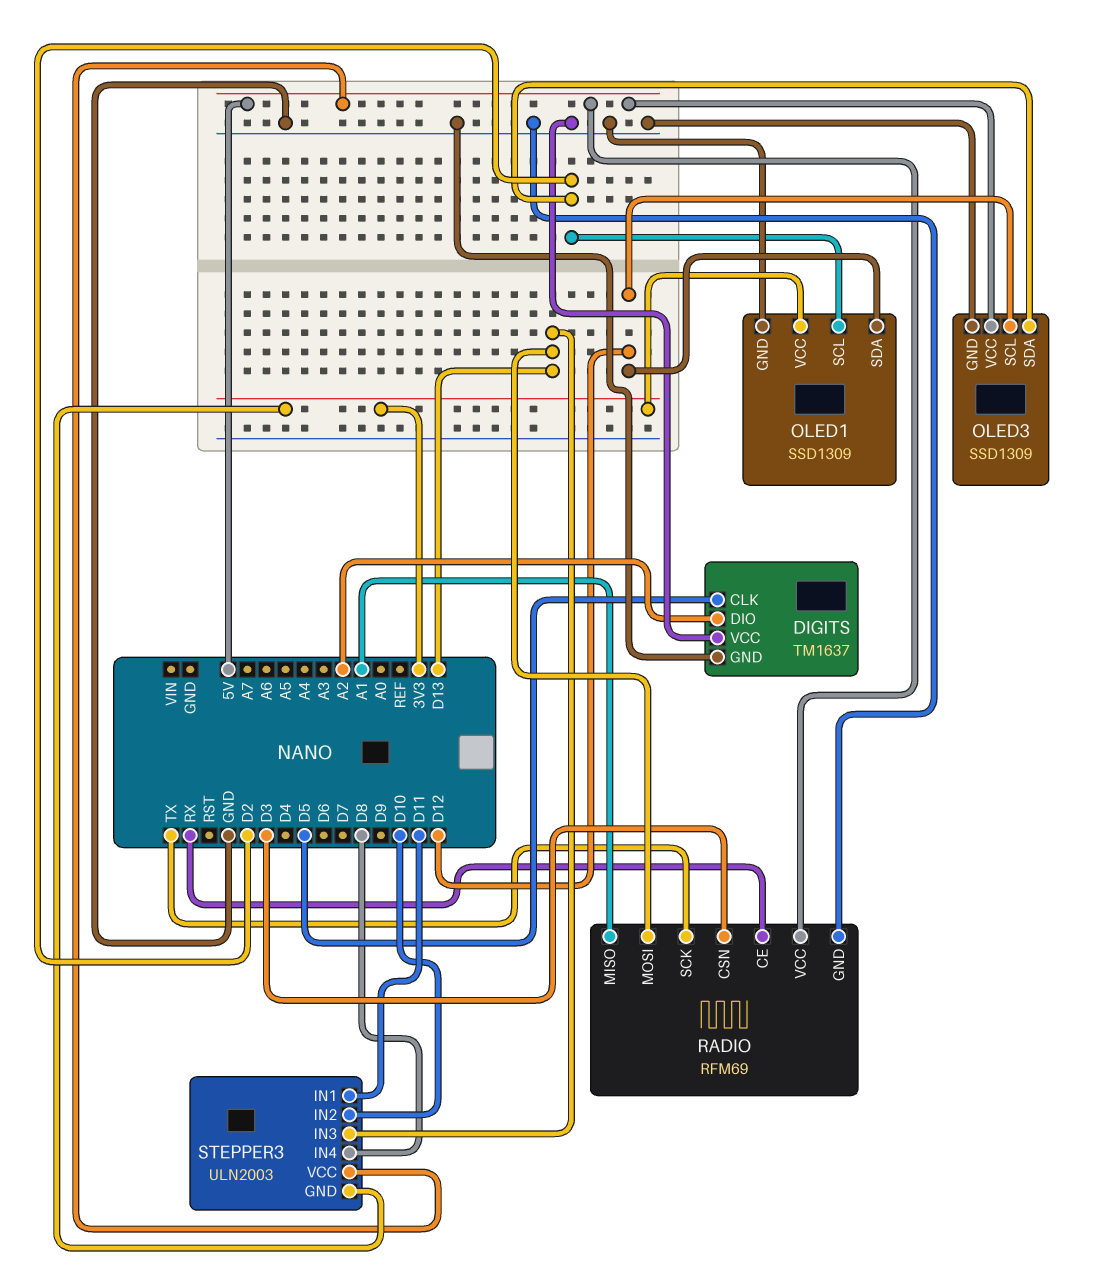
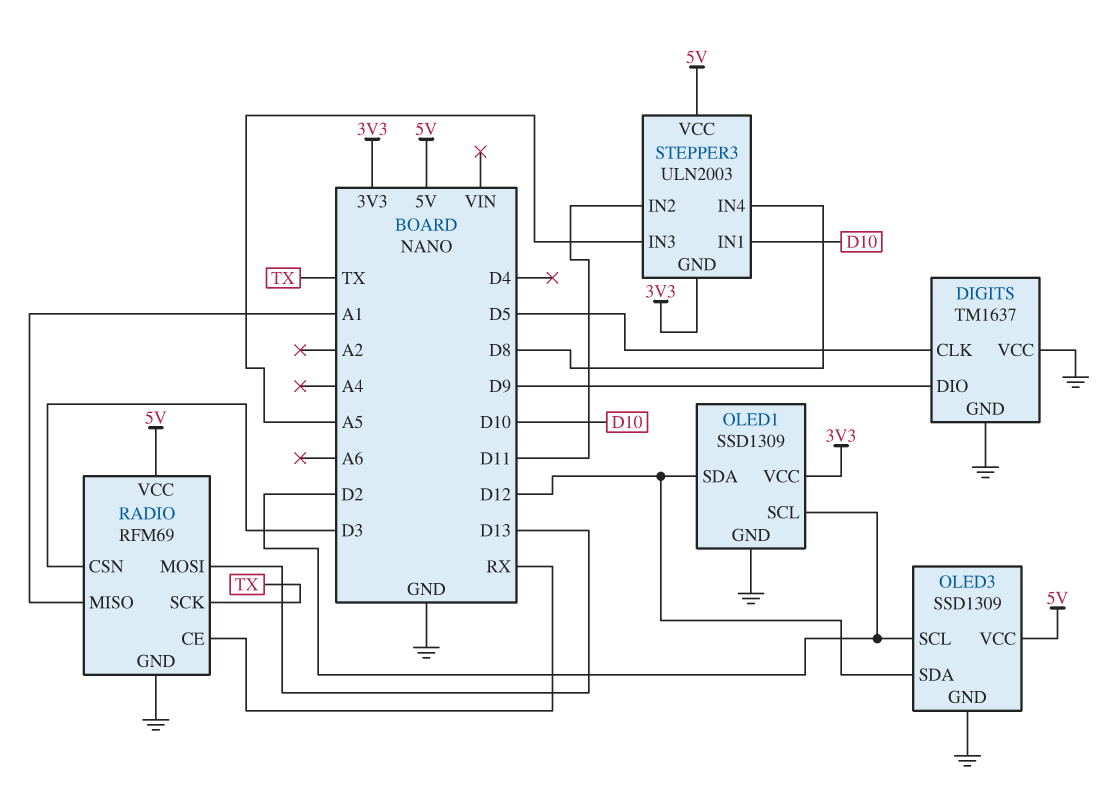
DIGITS pin DIO: A2 -> D9
OLED3 pin SCL: D12 -> D2
OLED3 pin SDA: D2 -> D12
STEPPER3 pin IN1: D11 -> D10
STEPPER3 pin IN2: D10 -> D11
STEPPER3 pin IN3: D13 -> A5

